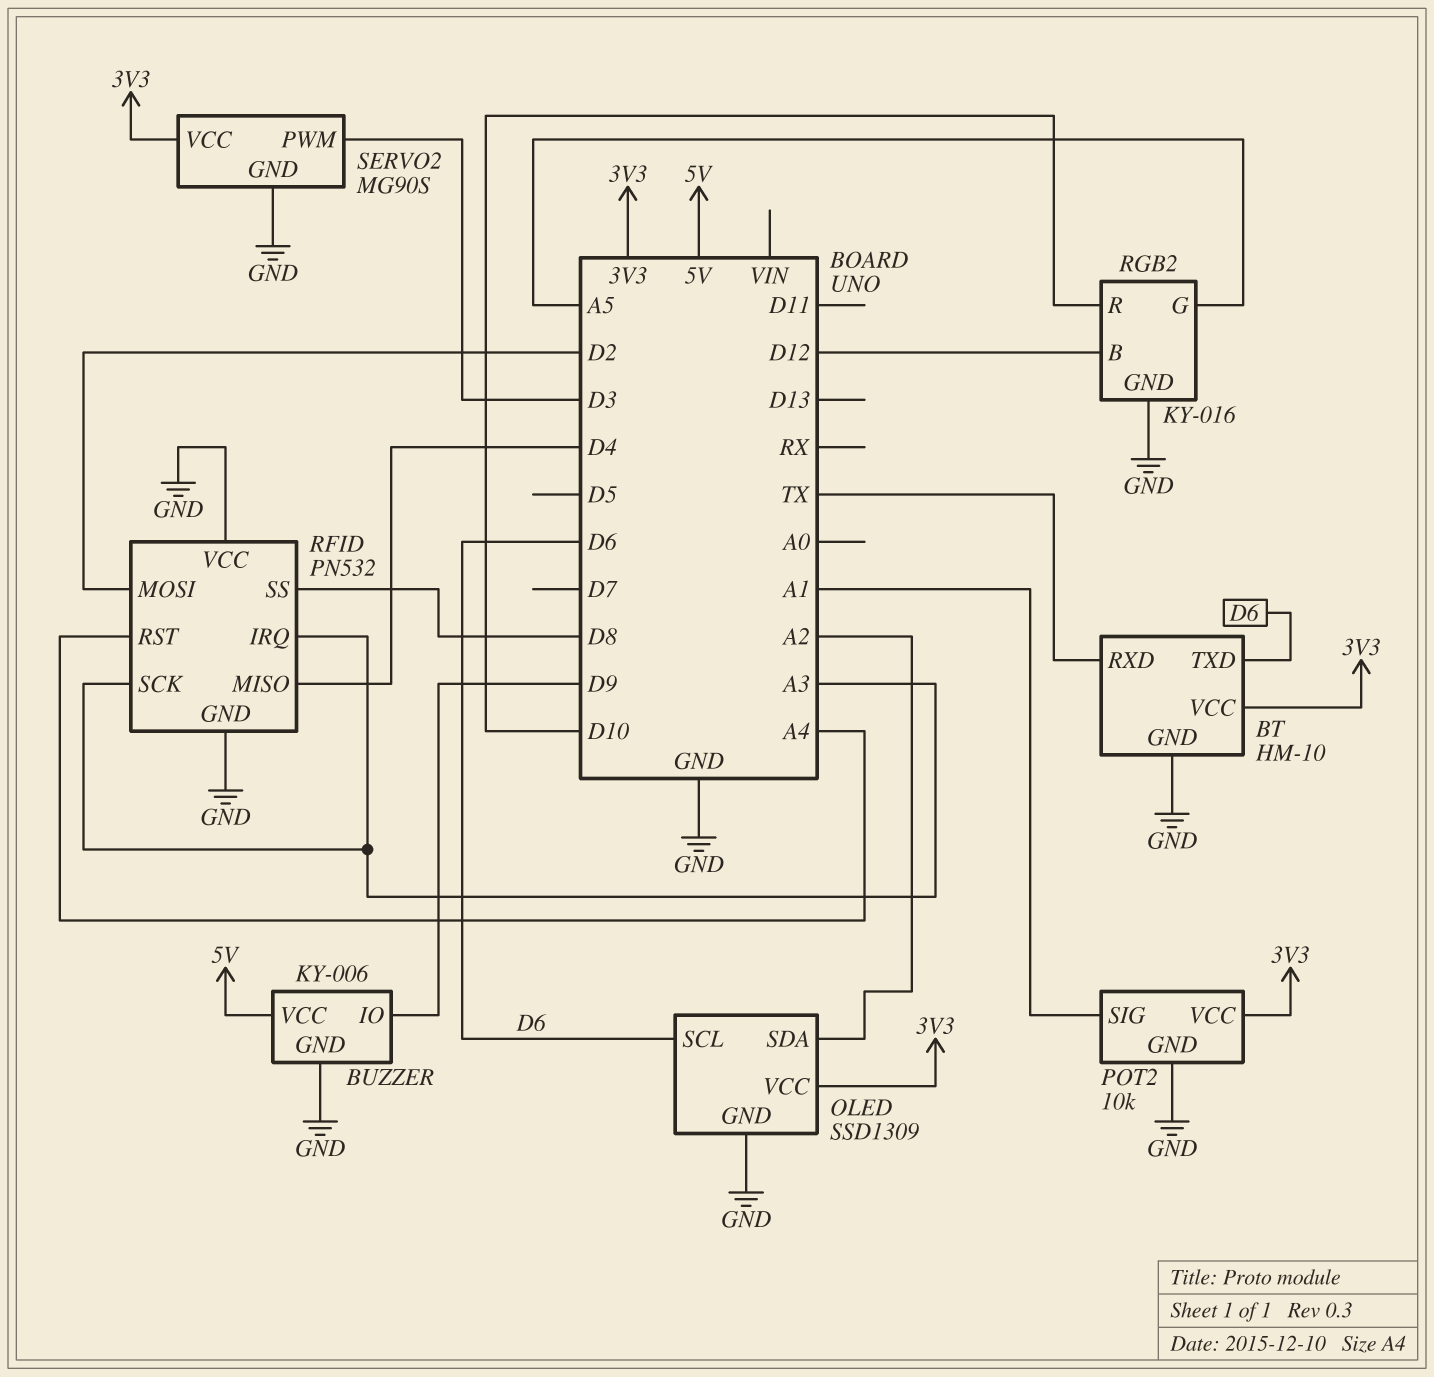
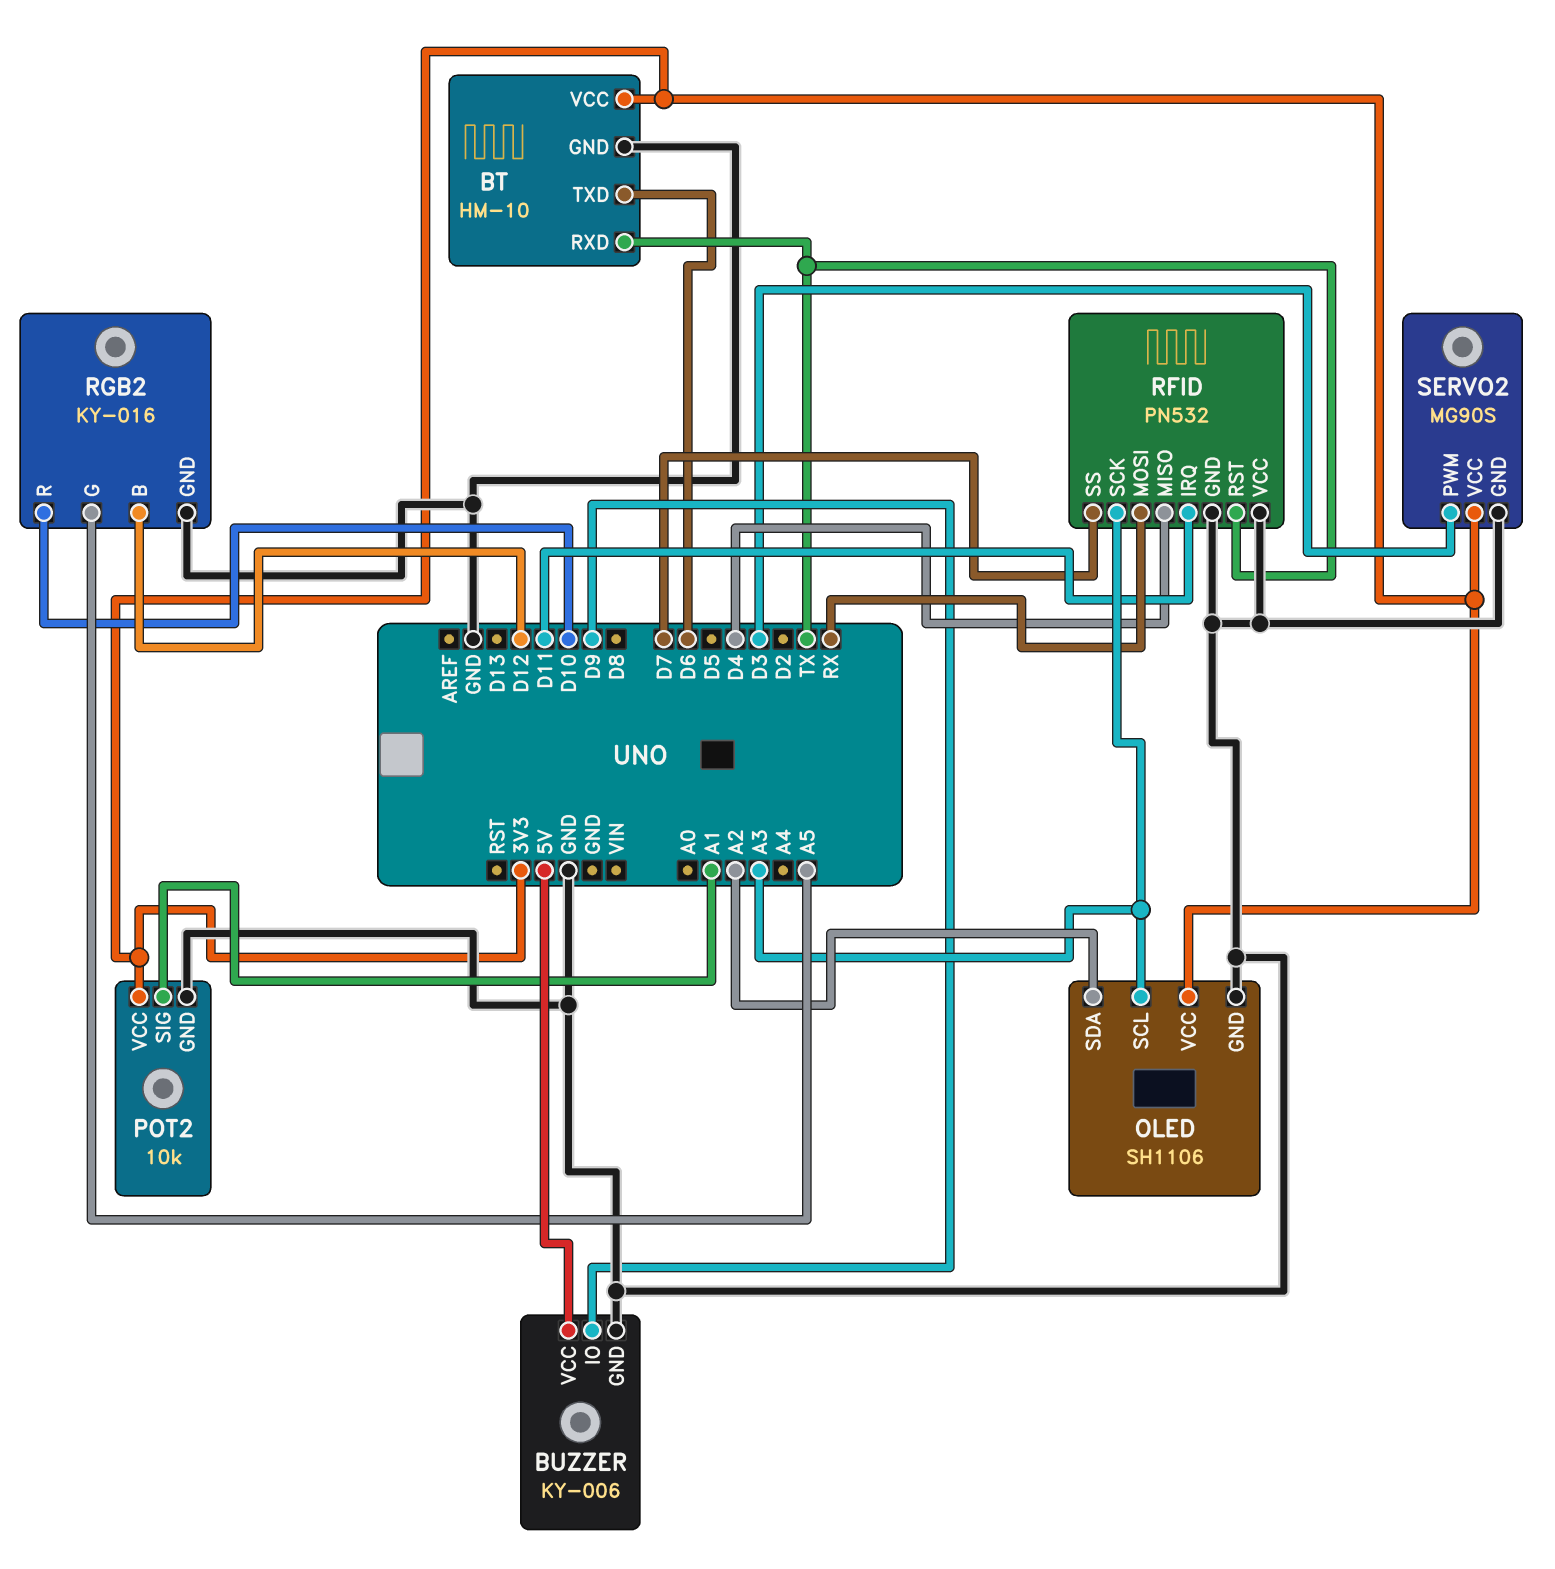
OLED: SSD1309 -> SH1106
OLED pin SCL: D6 -> A3
RFID pin IRQ: A3 -> D11
RFID pin MOSI: D2 -> RX
RFID pin RST: A4 -> TX
RFID pin SS: D8 -> D7

